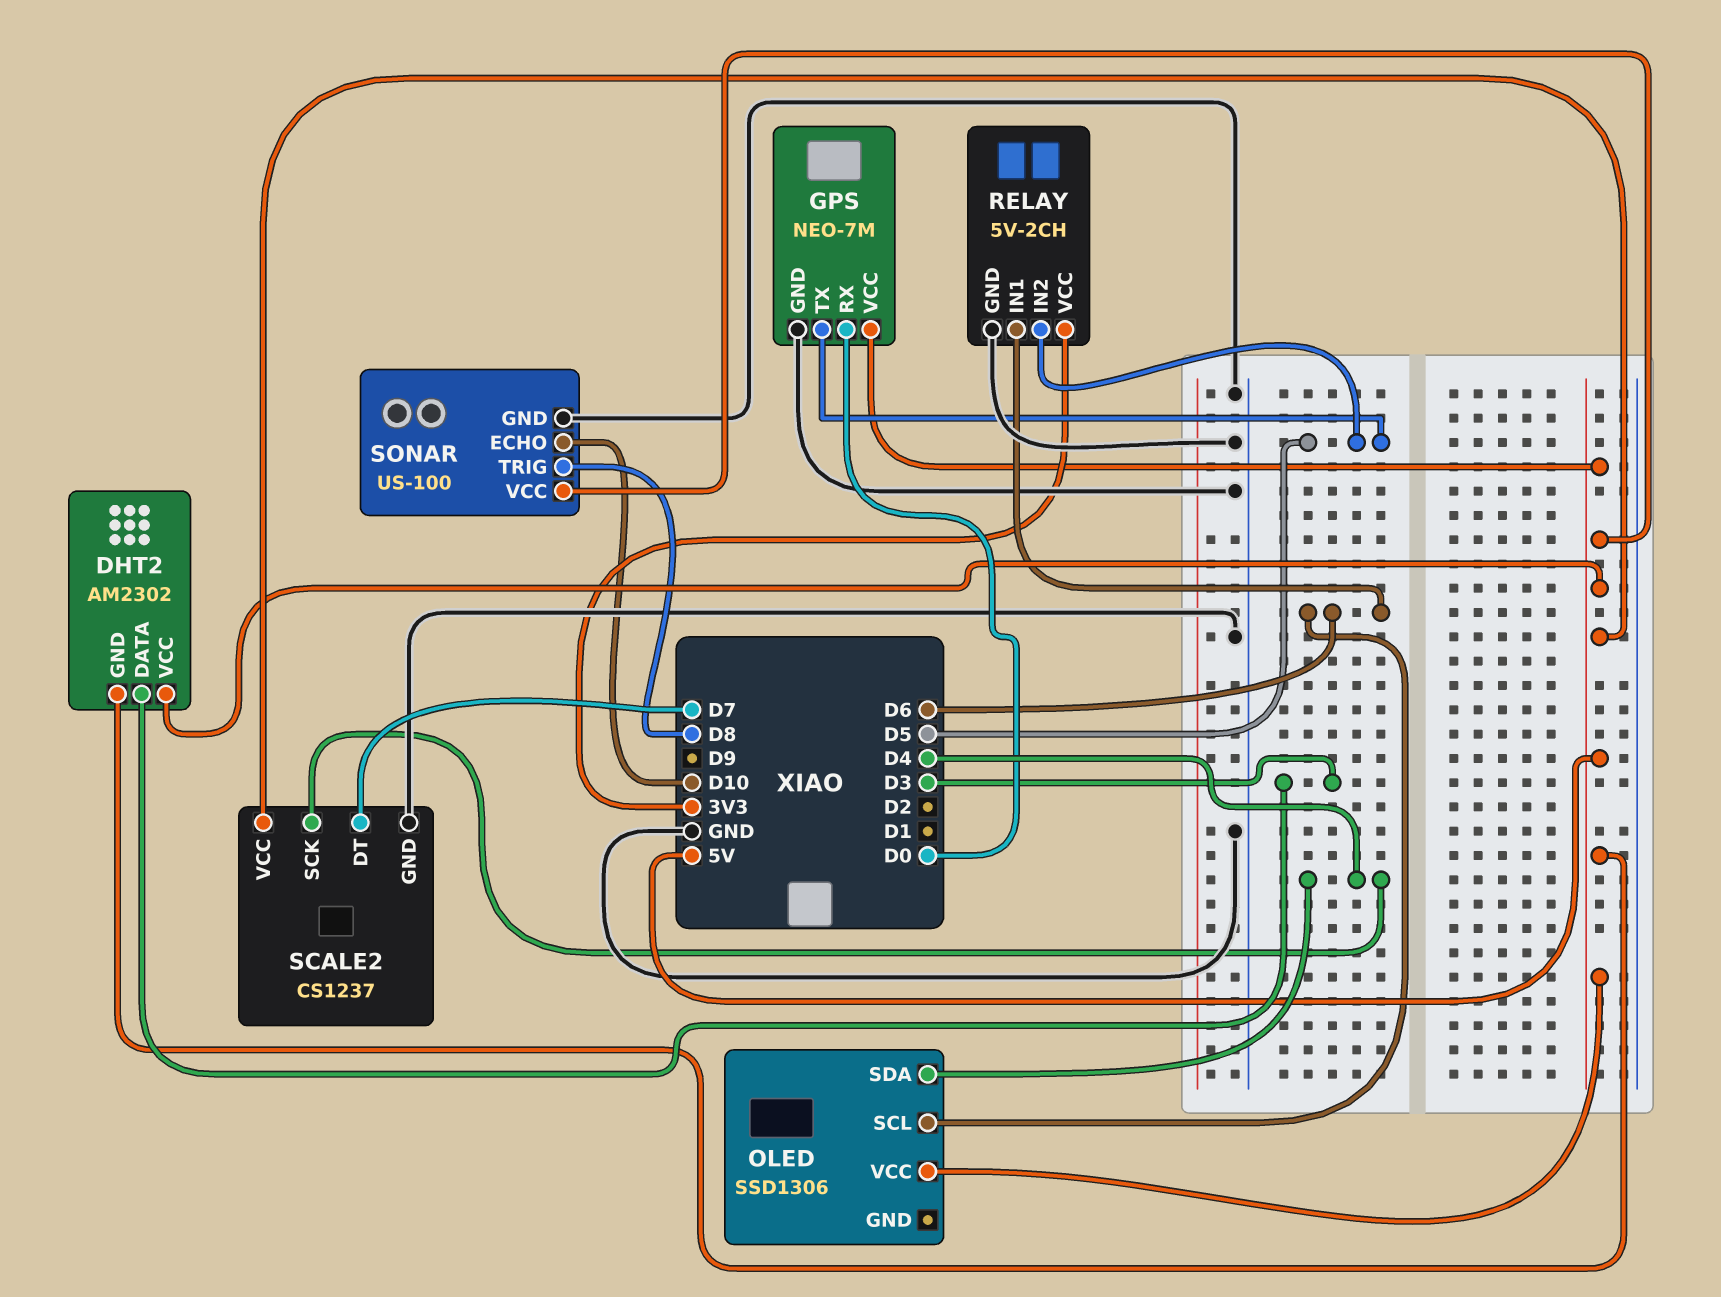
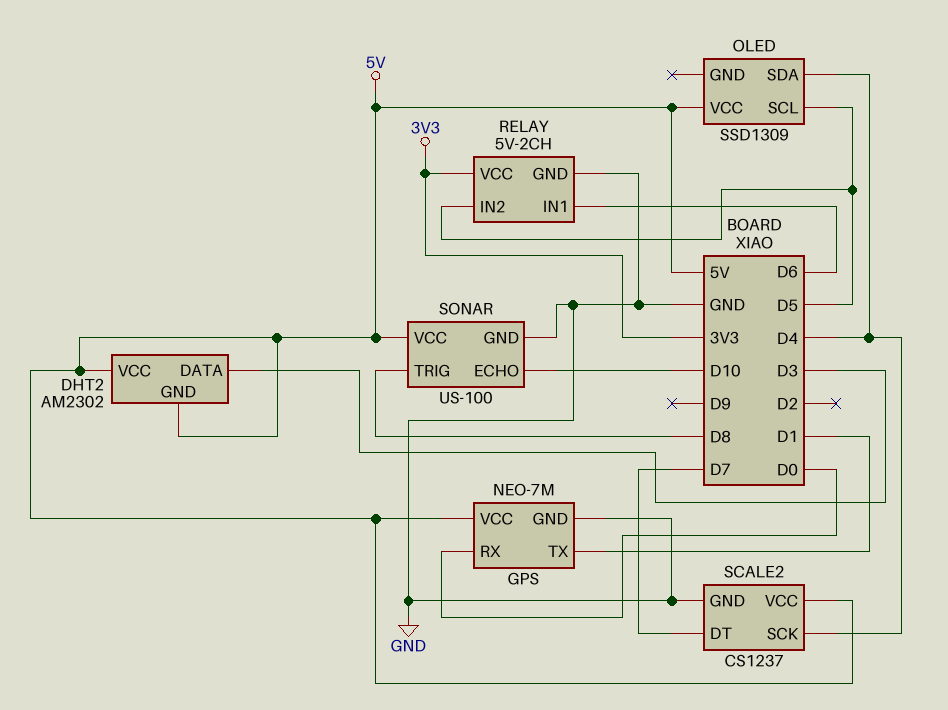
GPS pin TX: D5 -> D1
OLED: SSD1306 -> SSD1309
OLED pin SCL: D6 -> D5

